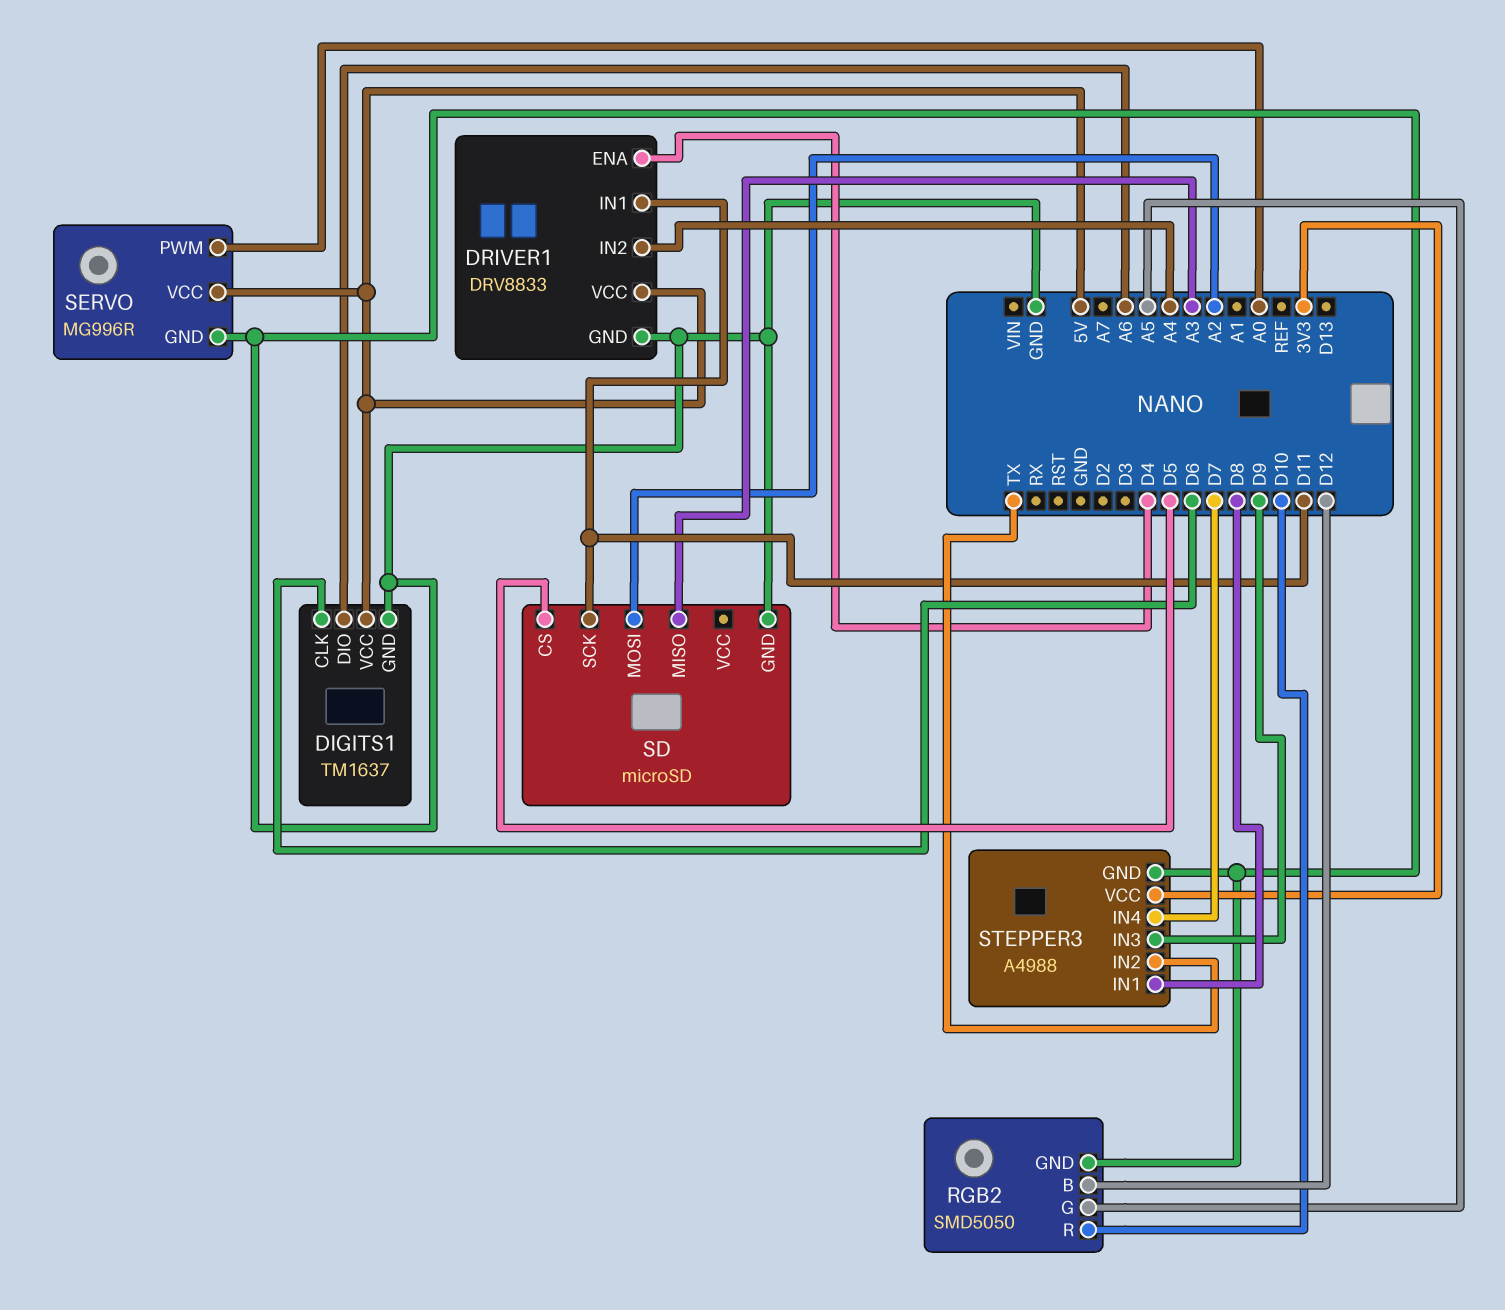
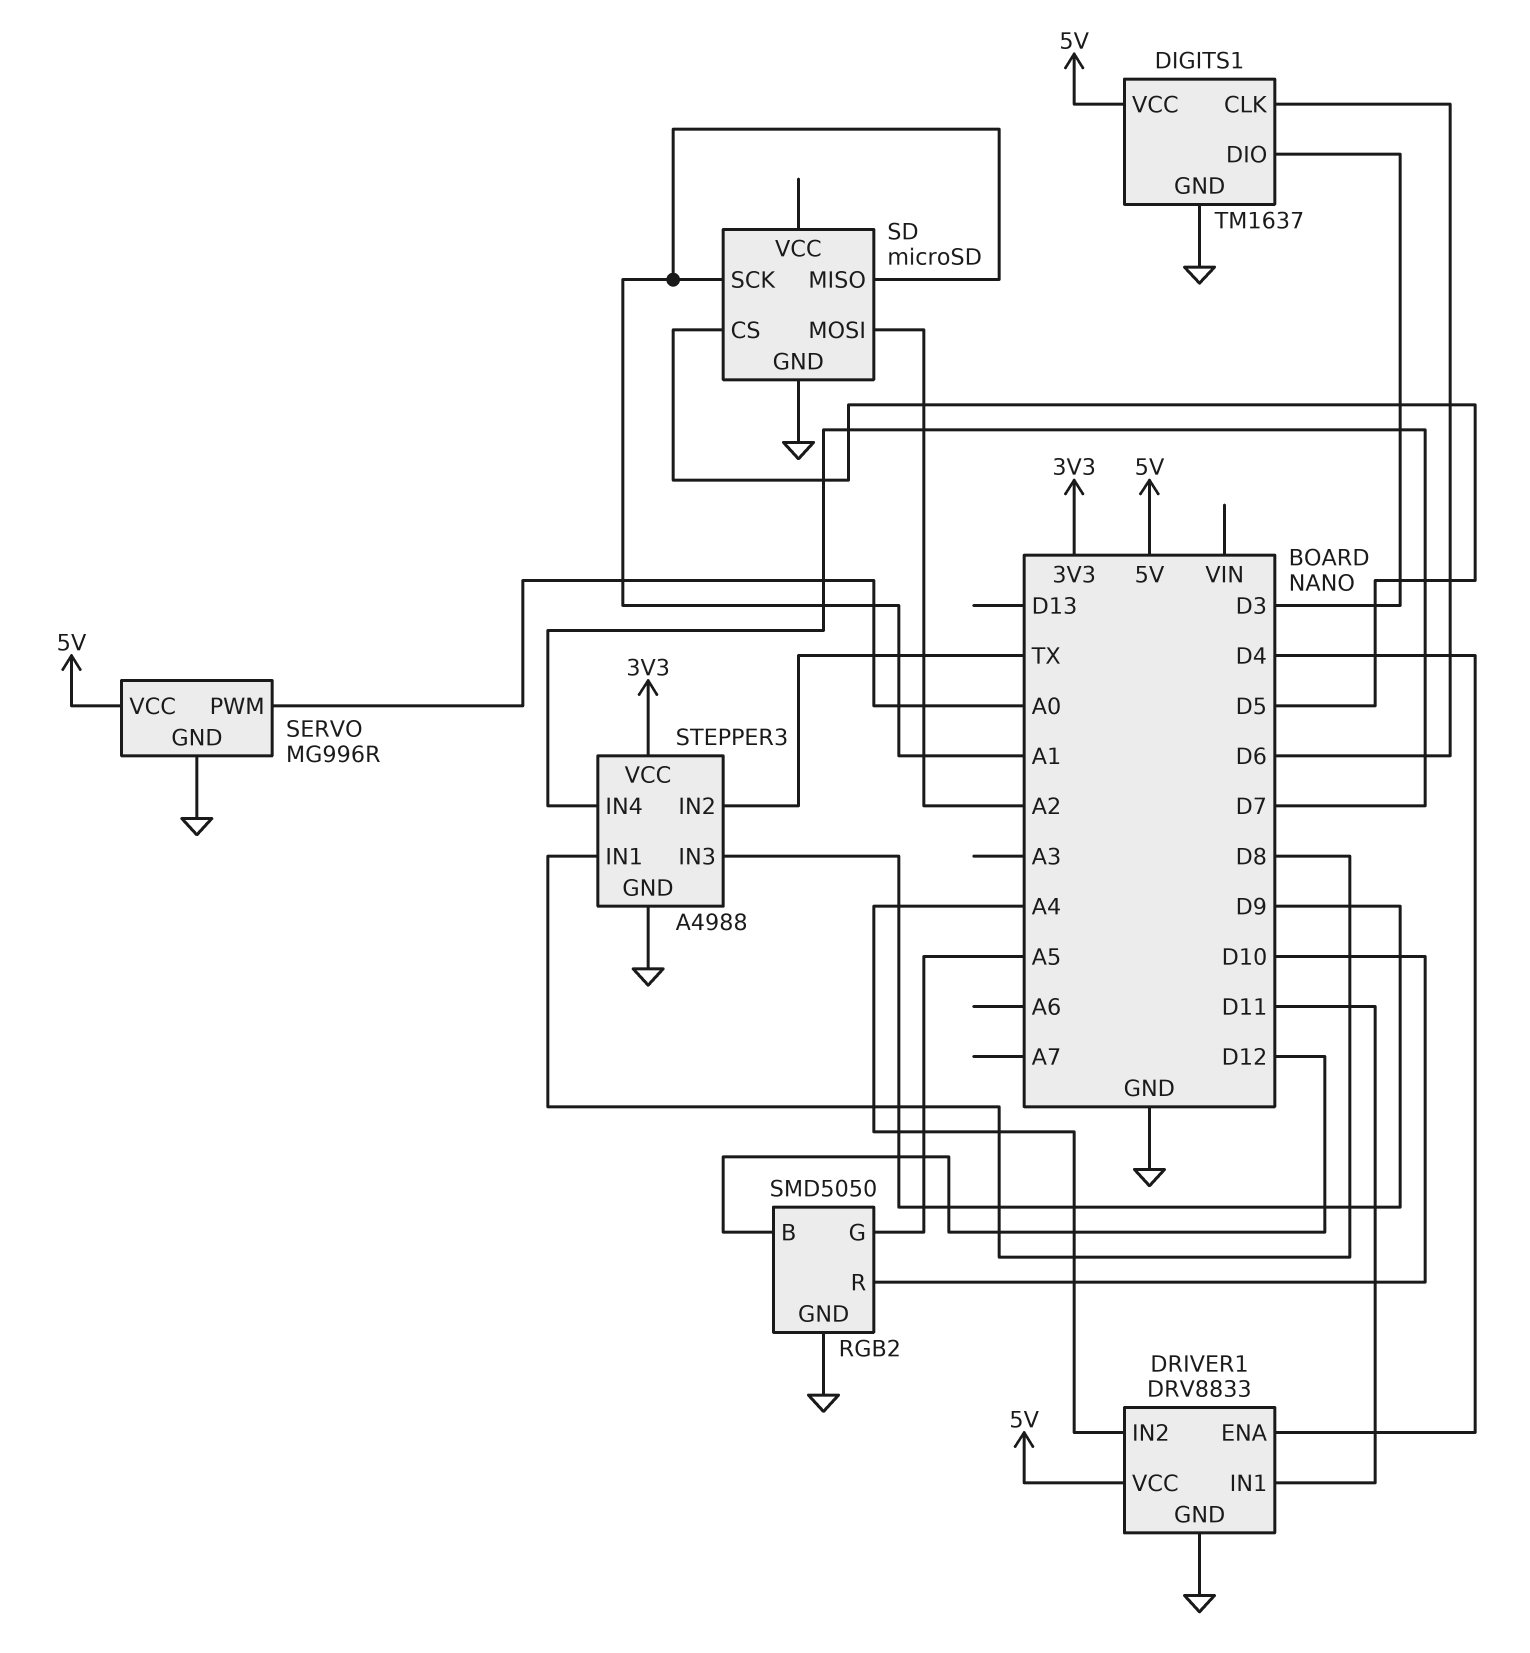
DIGITS1 pin DIO: A6 -> D3
SD pin MISO: A3 -> A1
SD pin SCK: D11 -> A1

